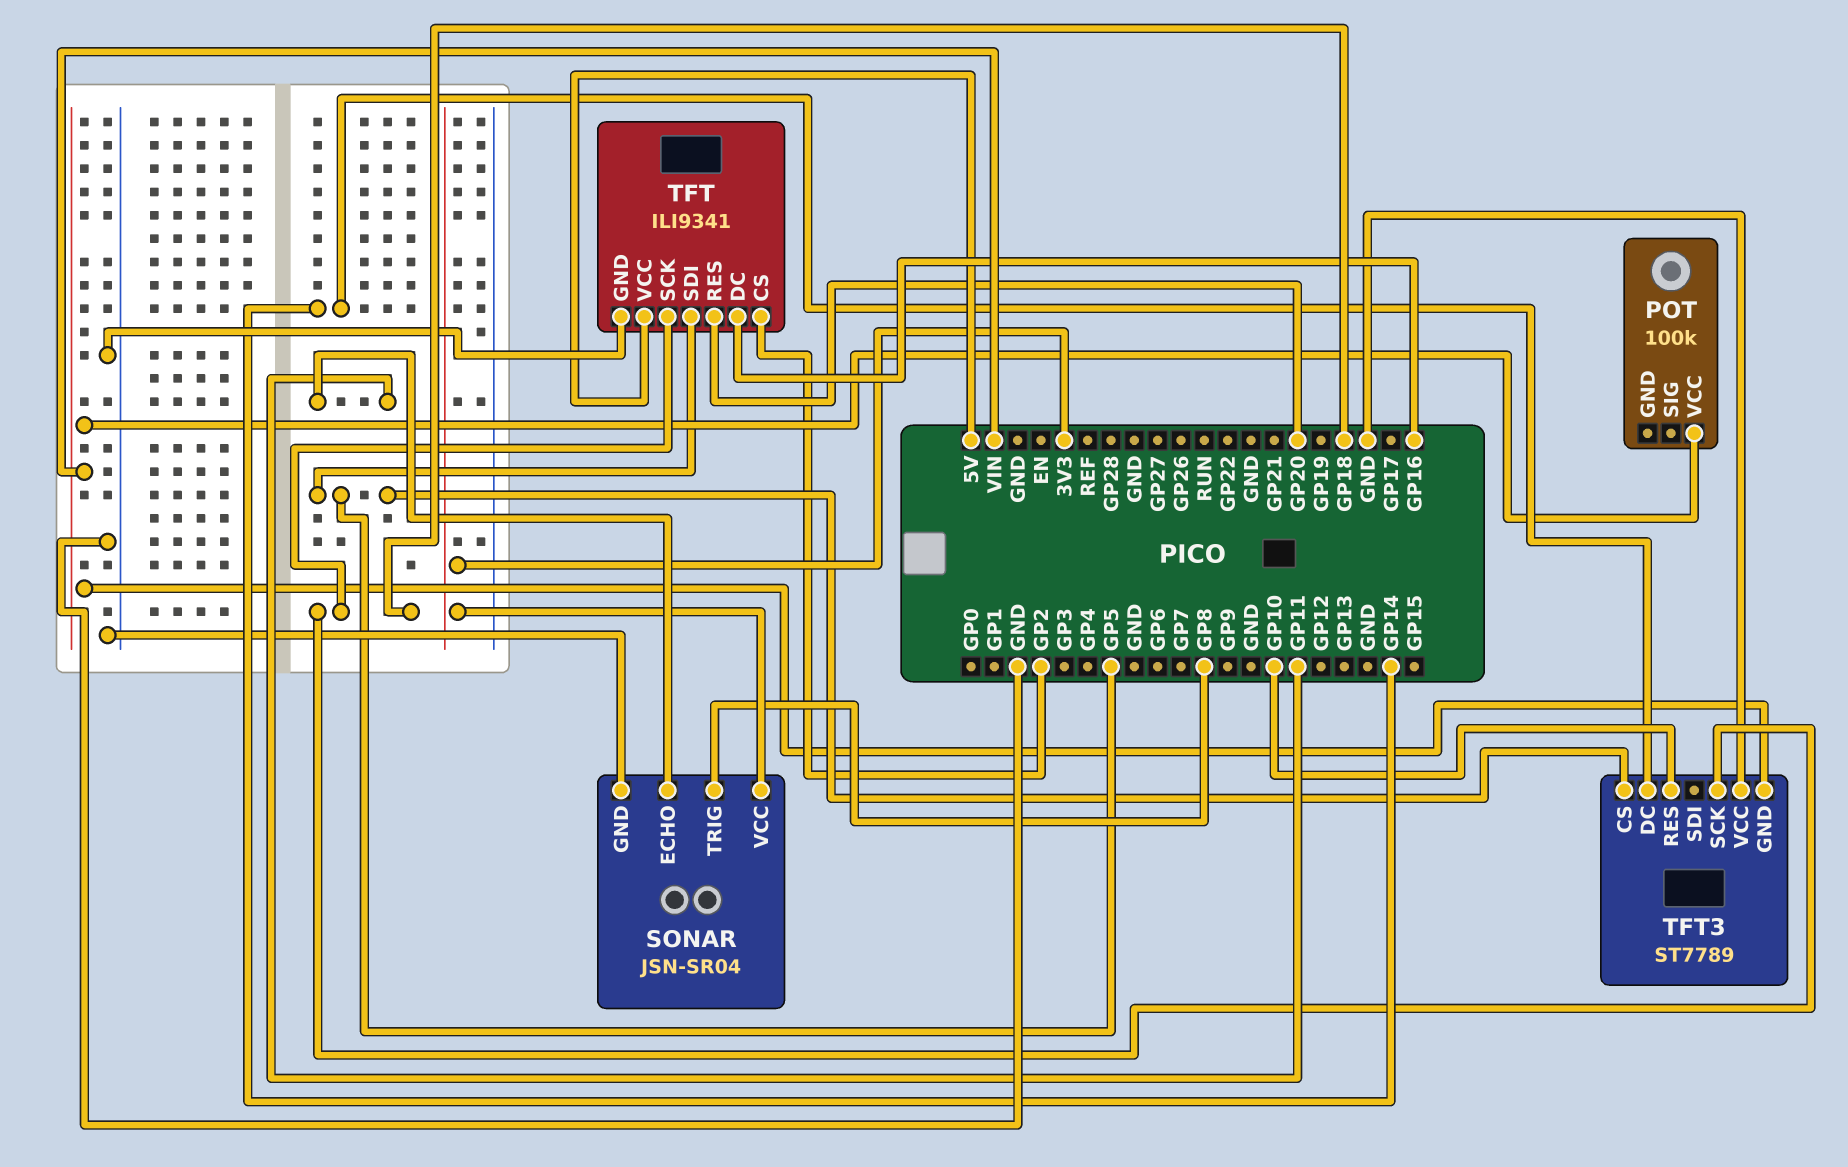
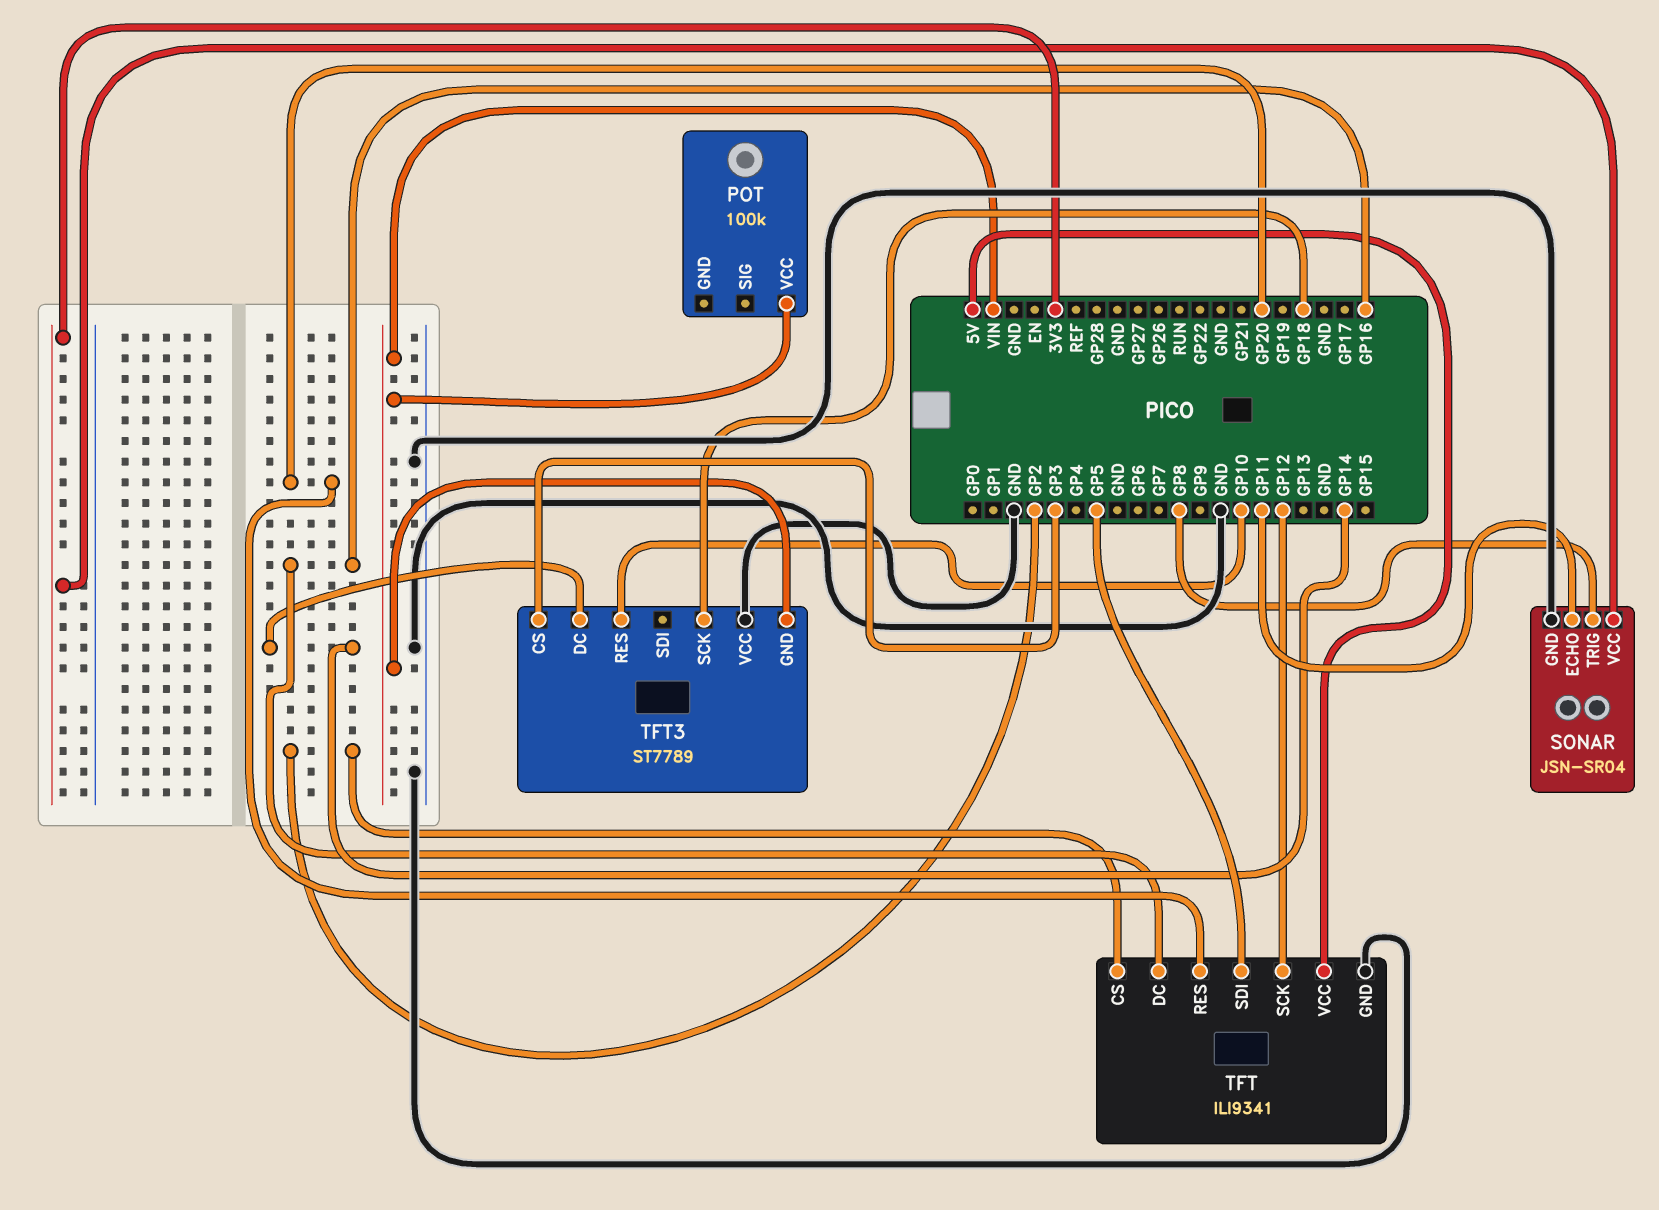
TFT pin SCK: GP18 -> GP12
TFT3 pin CS: GP5 -> GP3

